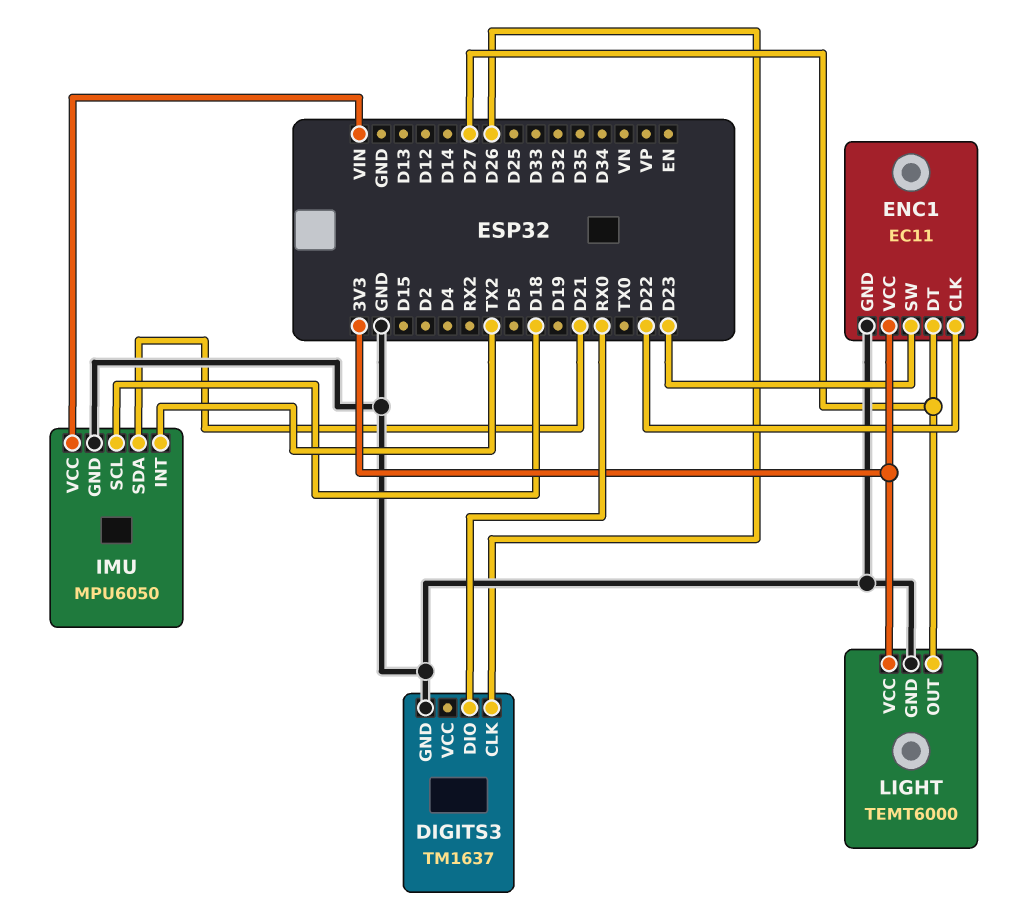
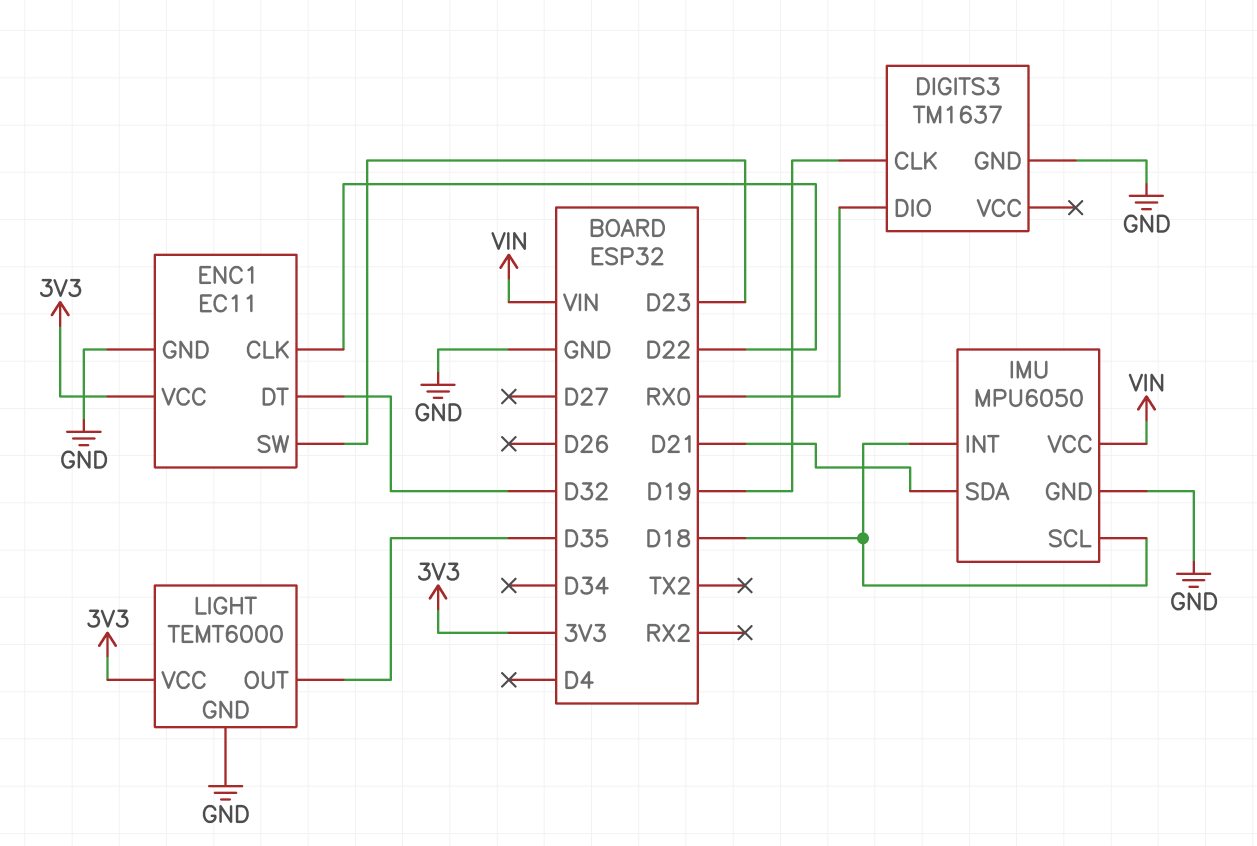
DIGITS3 pin CLK: D26 -> D19
ENC1 pin DT: D27 -> D32
IMU pin INT: TX2 -> D18
LIGHT pin OUT: D27 -> D35

